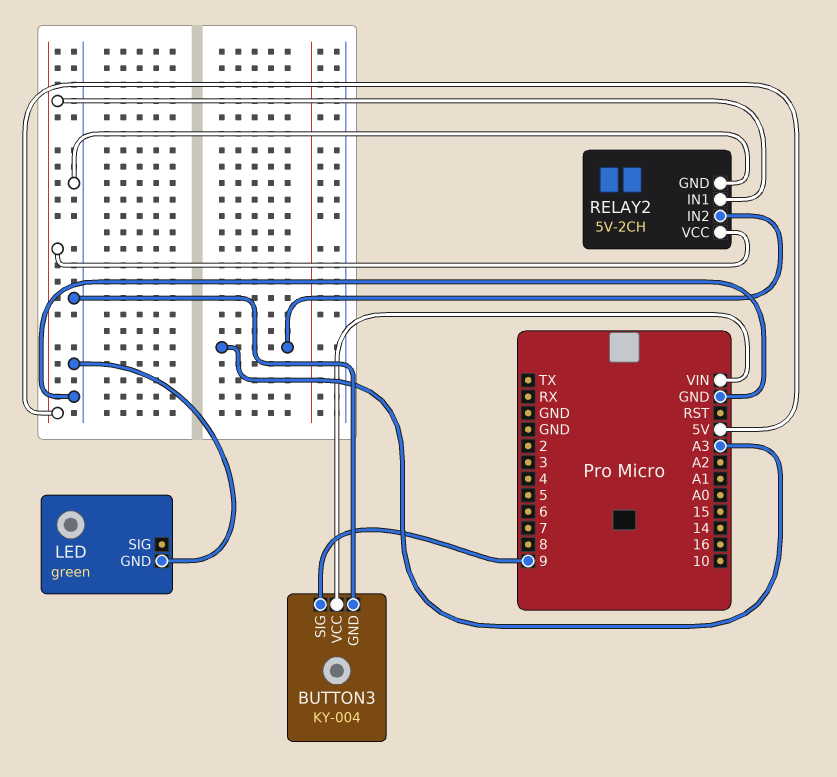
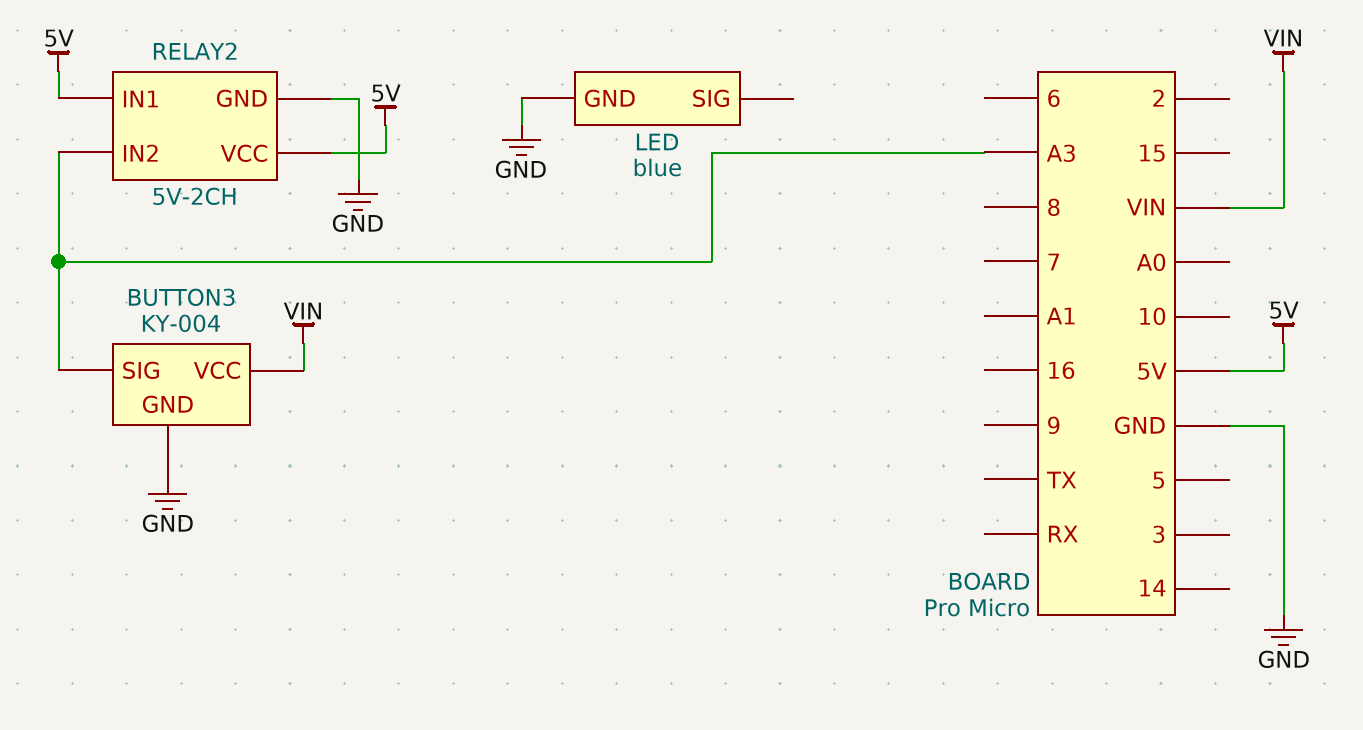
BUTTON3 pin SIG: 9 -> A3
LED: green -> blue

